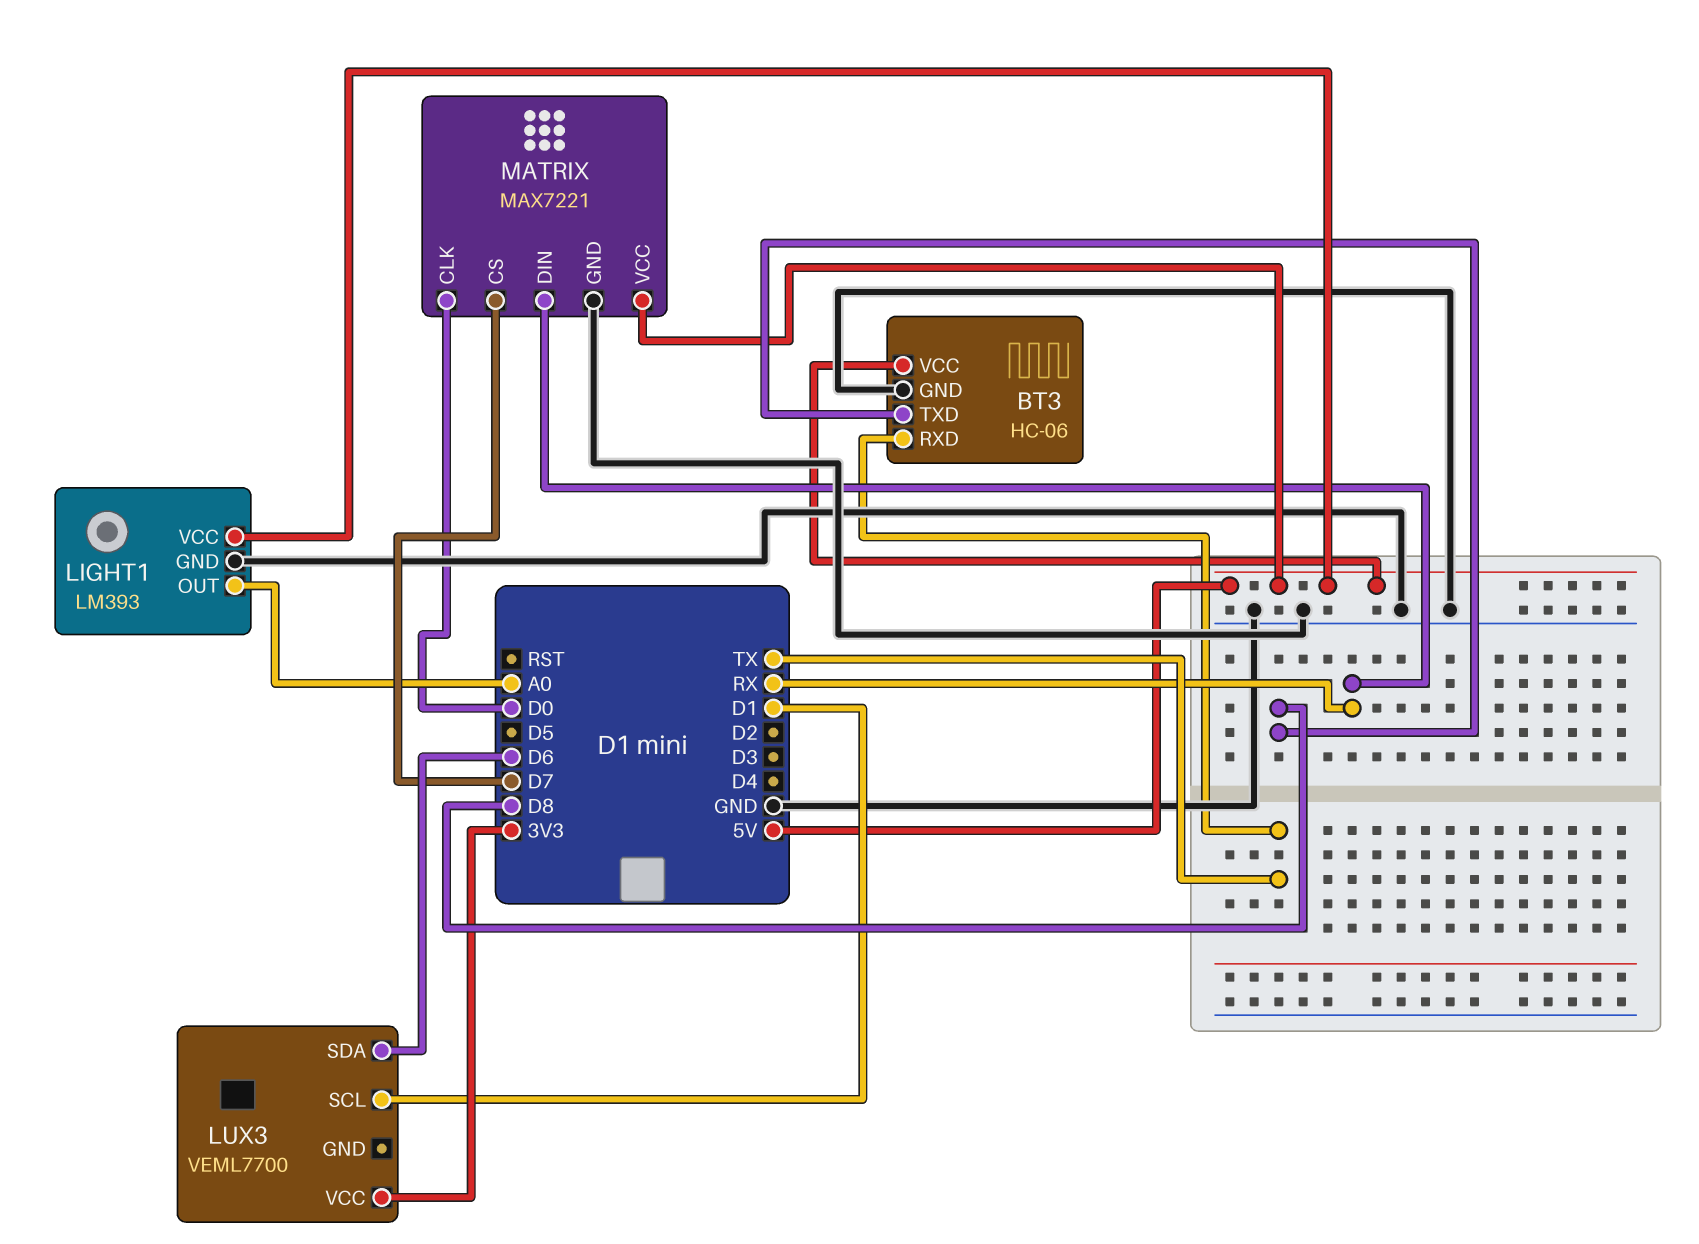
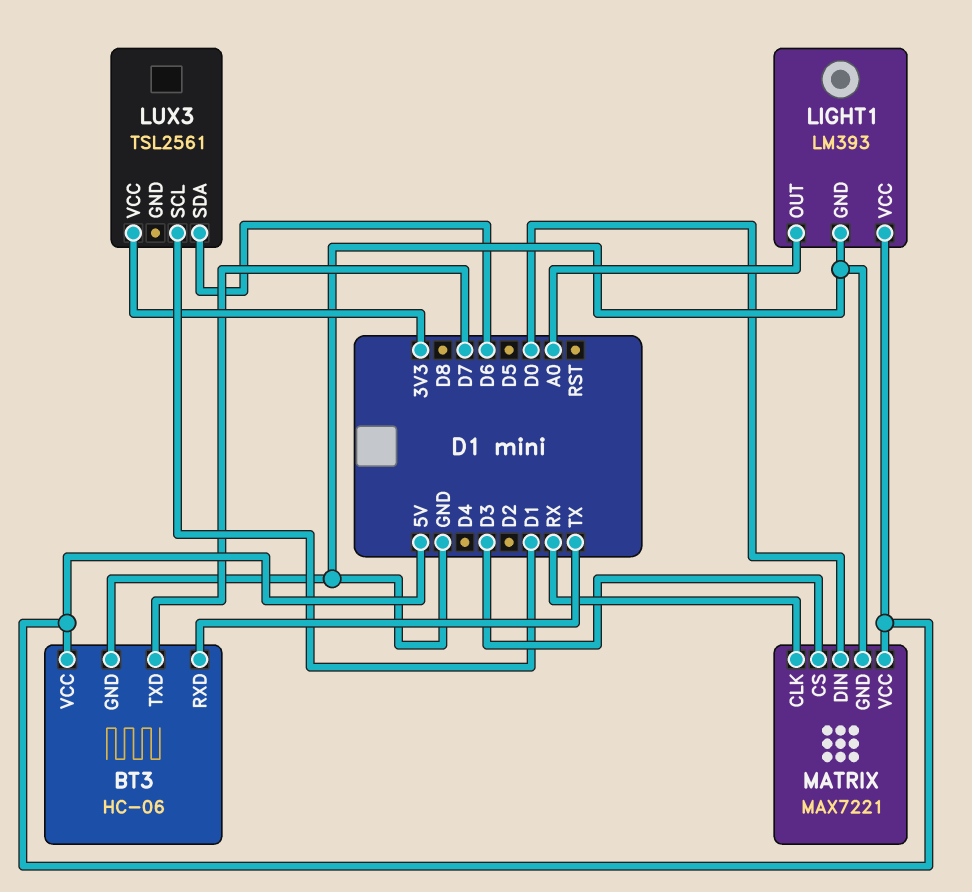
BT3 pin TXD: D8 -> D7
LUX3: VEML7700 -> TSL2561
MATRIX pin CLK: D0 -> RX
MATRIX pin CS: D7 -> D3
MATRIX pin DIN: RX -> D0

